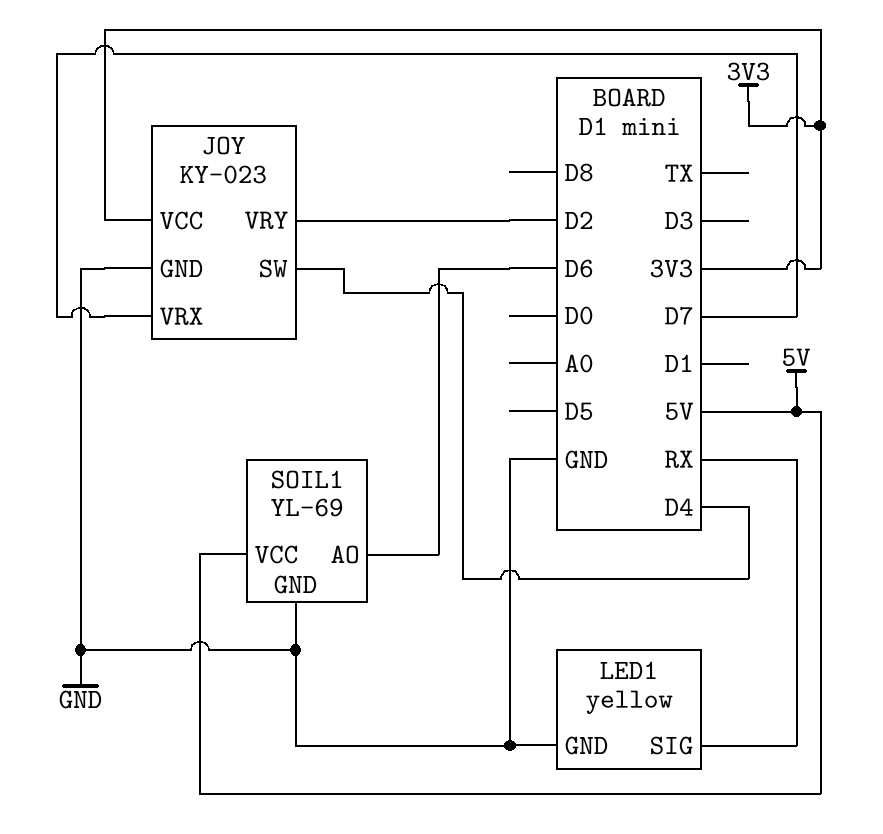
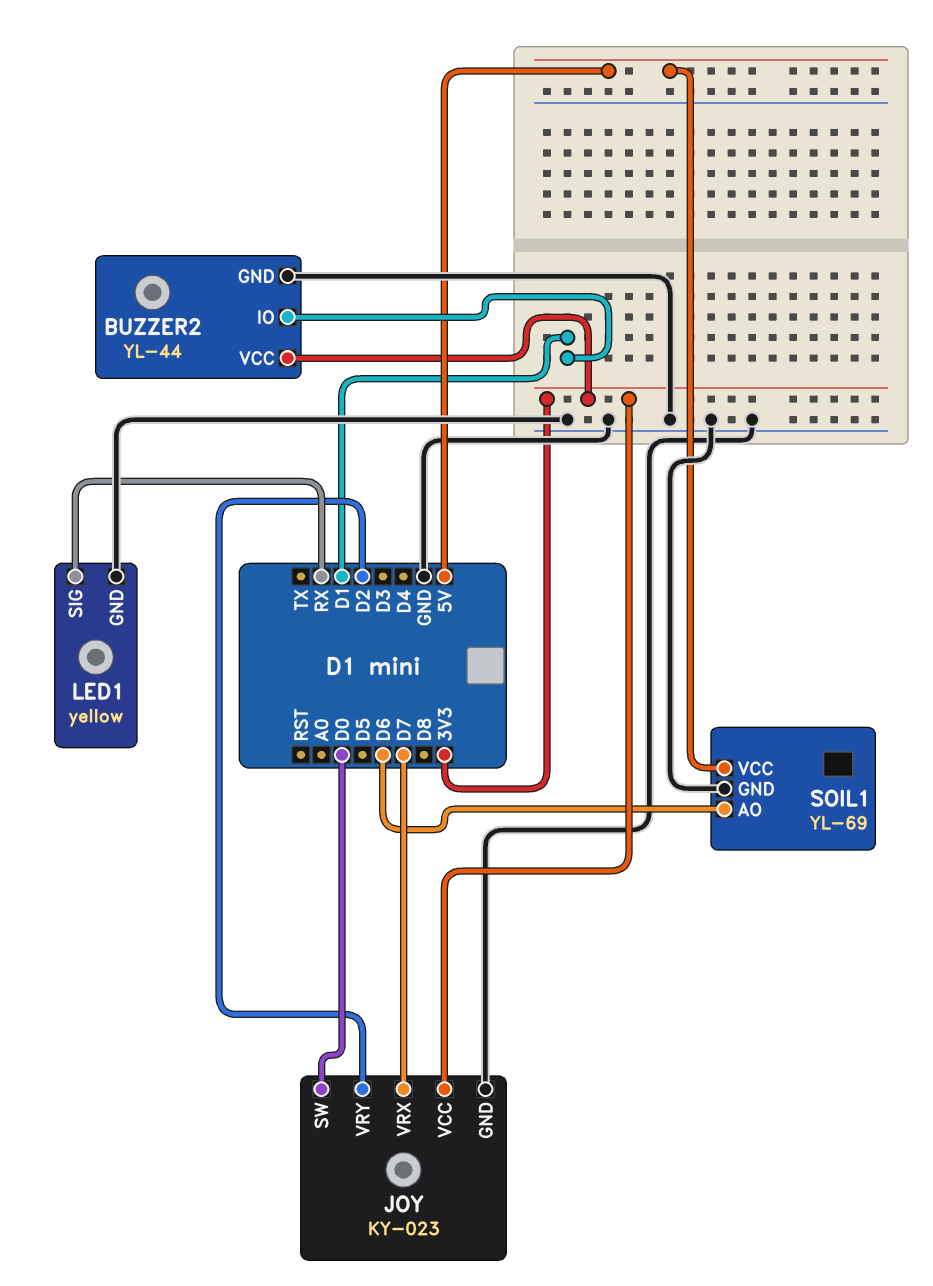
BUZZER2: none -> YL-44
BUZZER2 pin GND: none -> GND
BUZZER2 pin IO: none -> D1
BUZZER2 pin VCC: none -> 3V3
JOY pin SW: D4 -> D0

